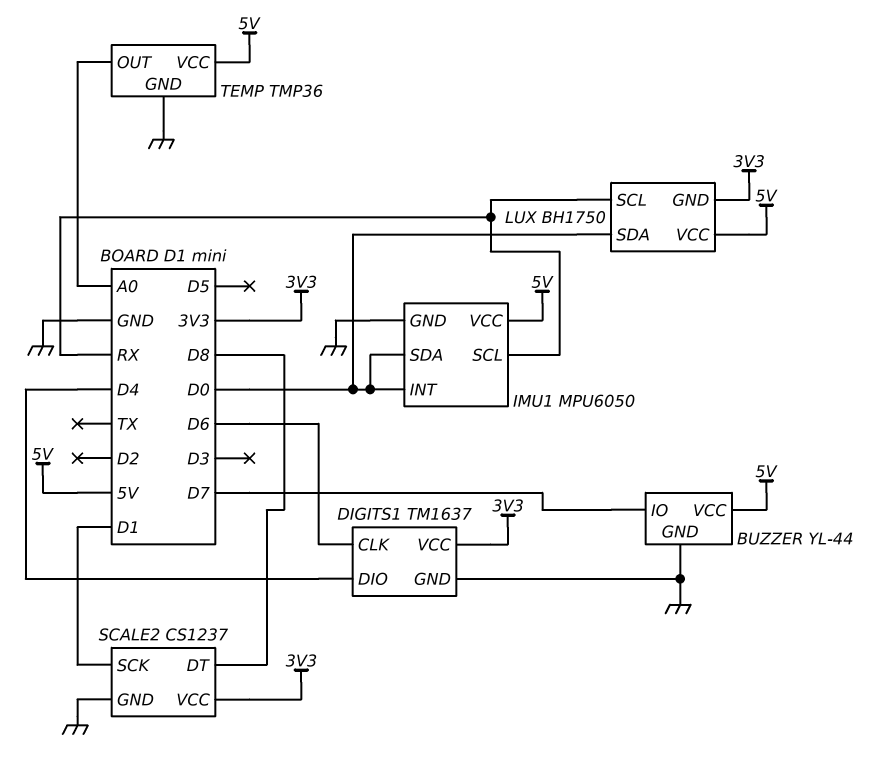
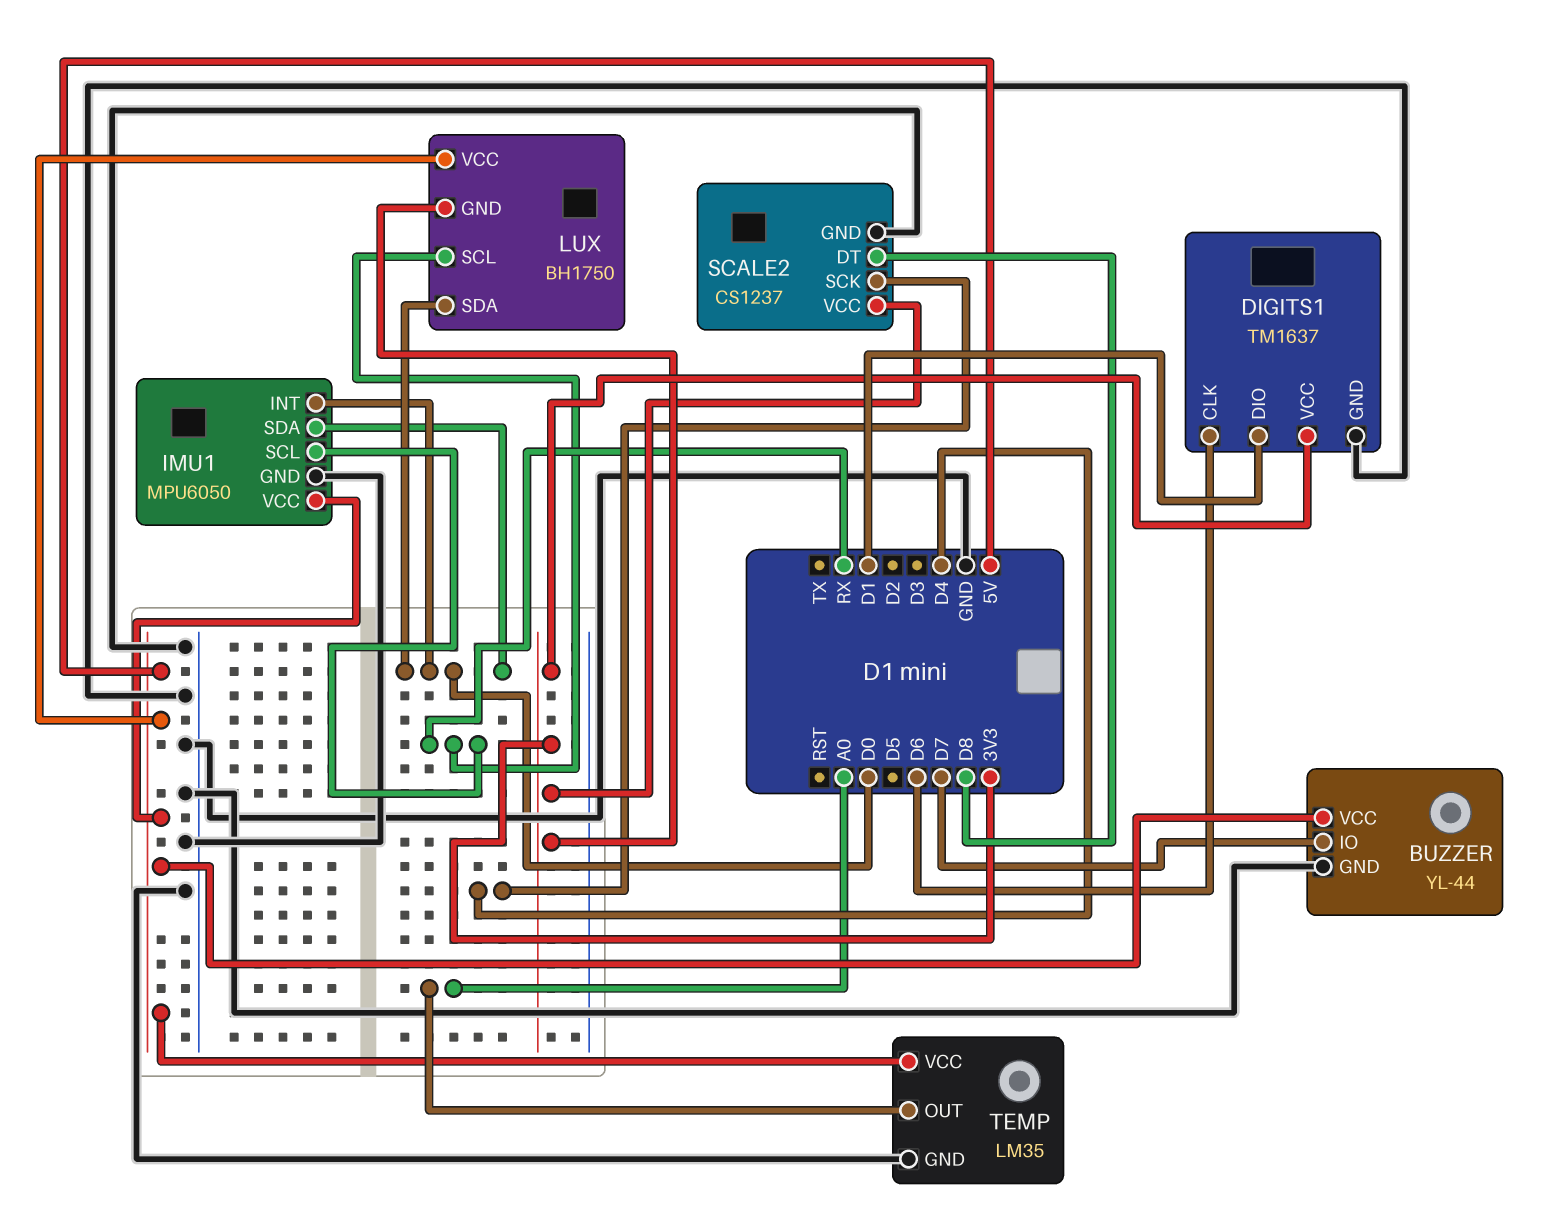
DIGITS1 pin DIO: D4 -> D1
SCALE2 pin SCK: D1 -> D4
TEMP: TMP36 -> LM35

